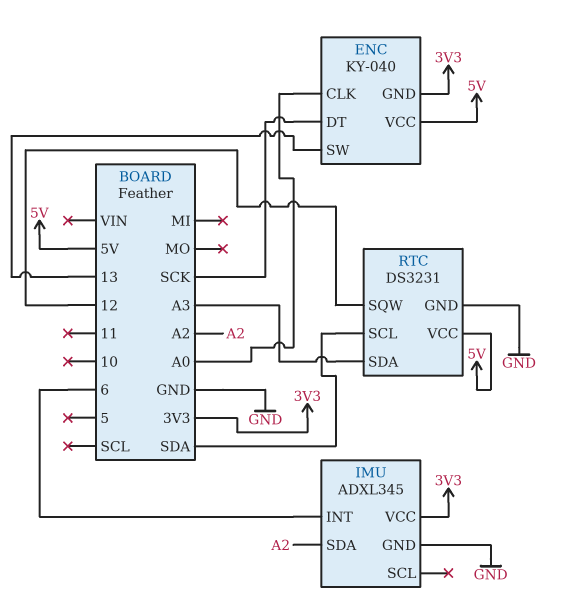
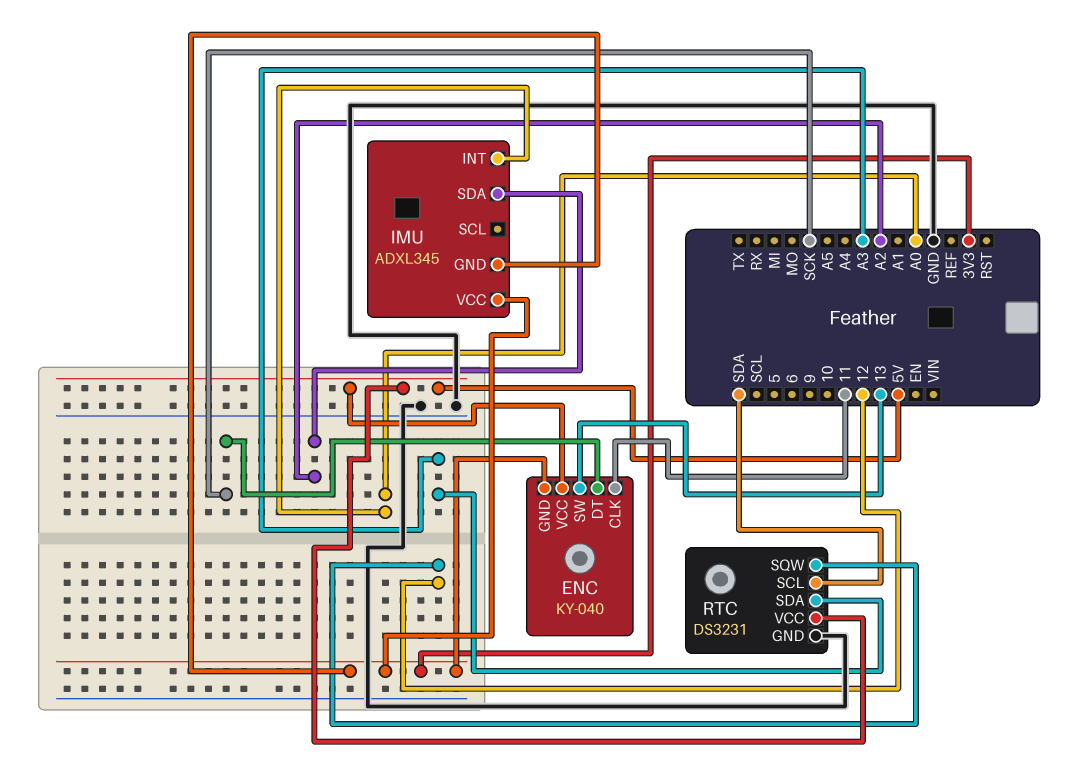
ENC pin CLK: A0 -> 11
IMU pin GND: GND -> 3V3
IMU pin INT: 6 -> A0

